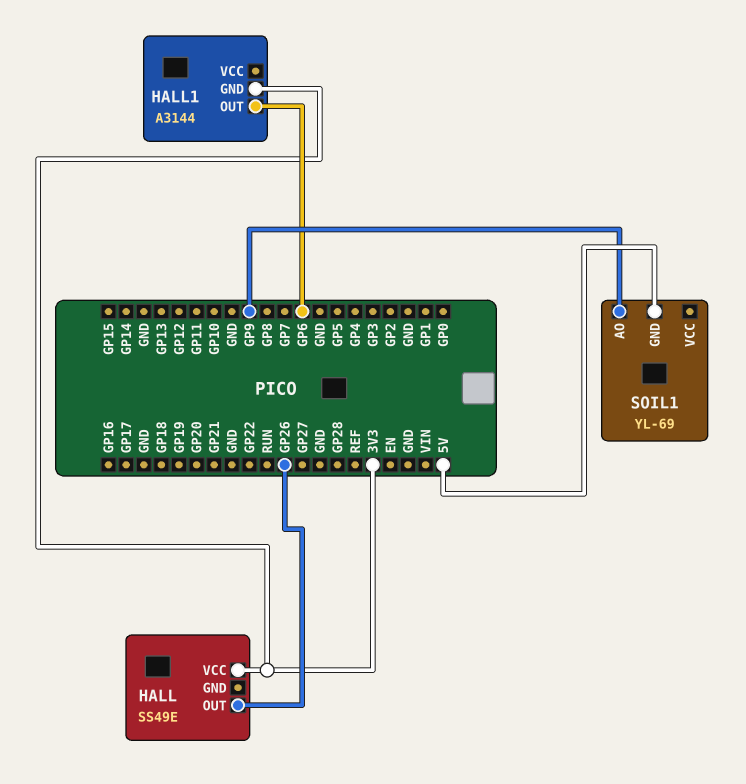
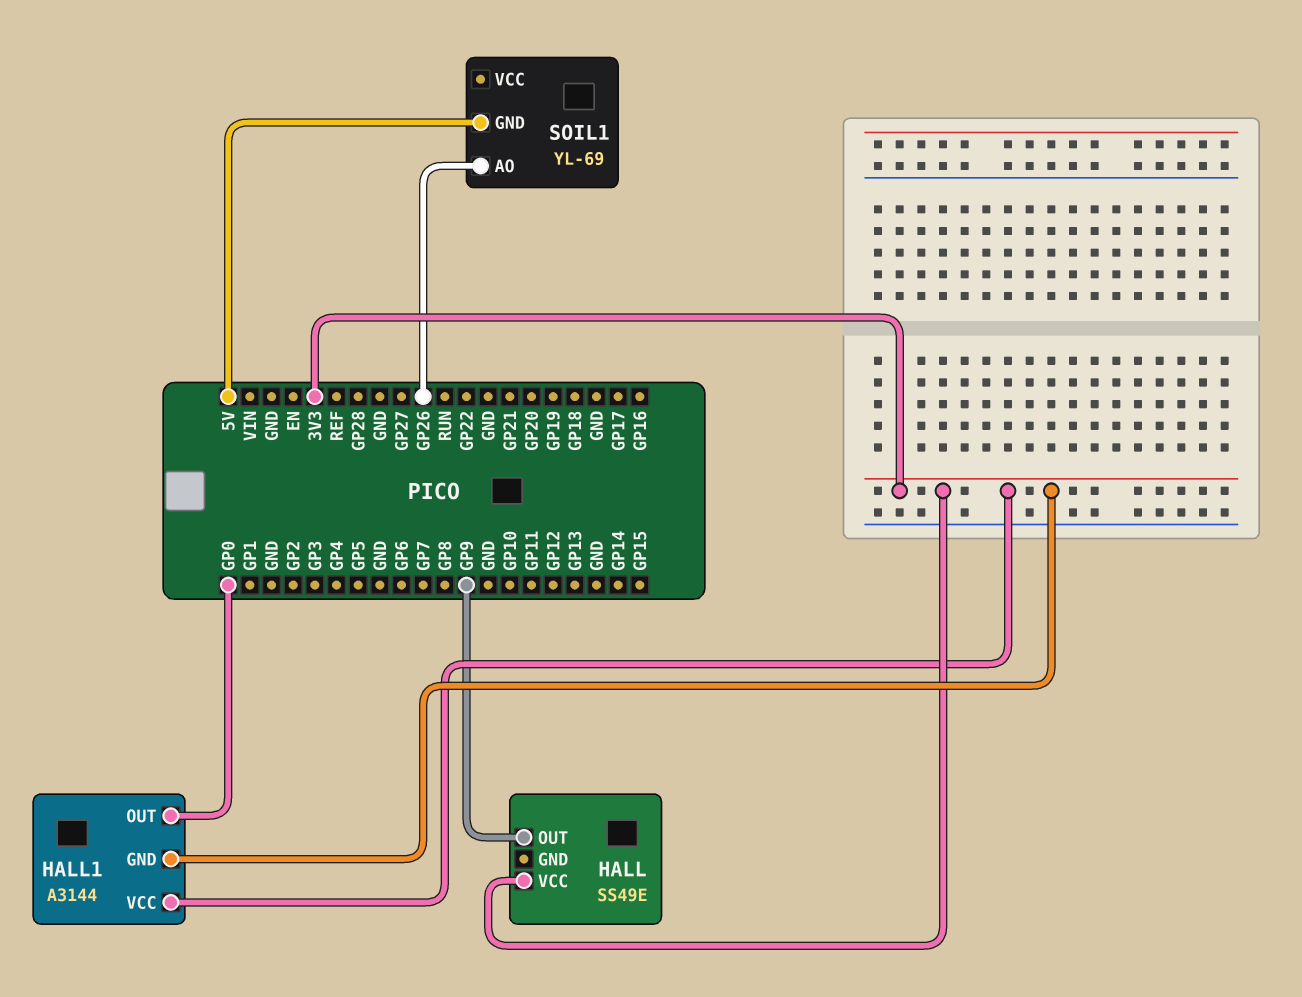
HALL pin OUT: GP26 -> GP9
HALL1 pin OUT: GP6 -> GP0
HALL1 pin VCC: none -> 3V3
SOIL1 pin AO: GP9 -> GP26

